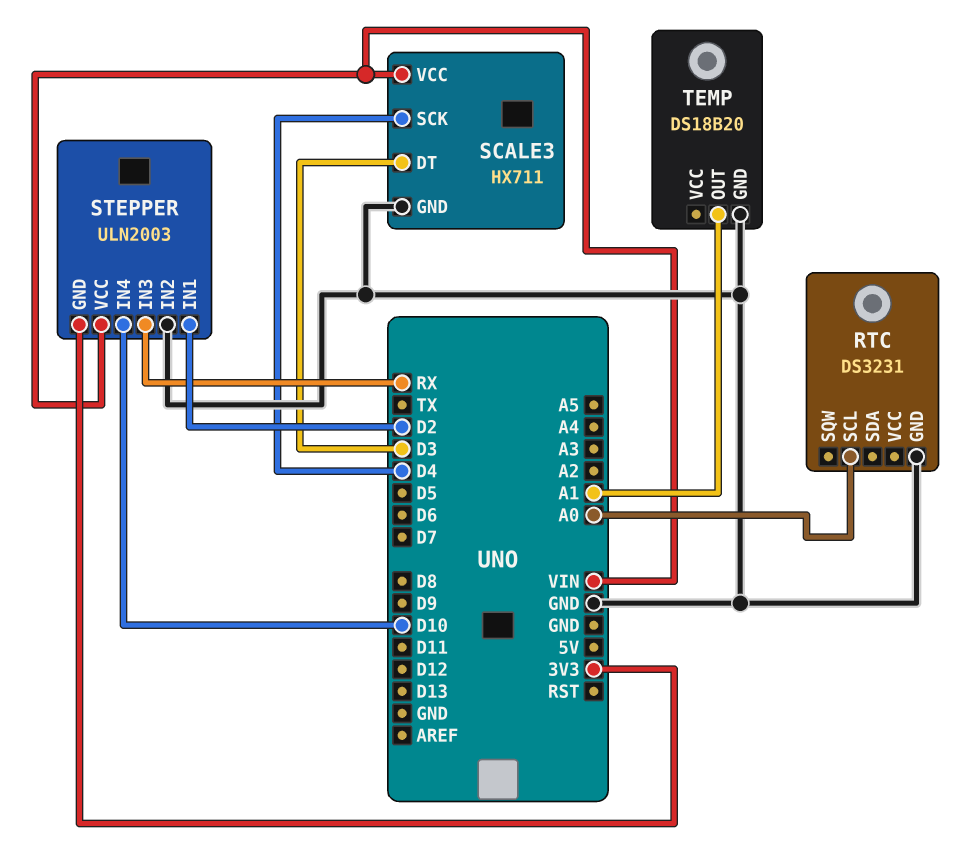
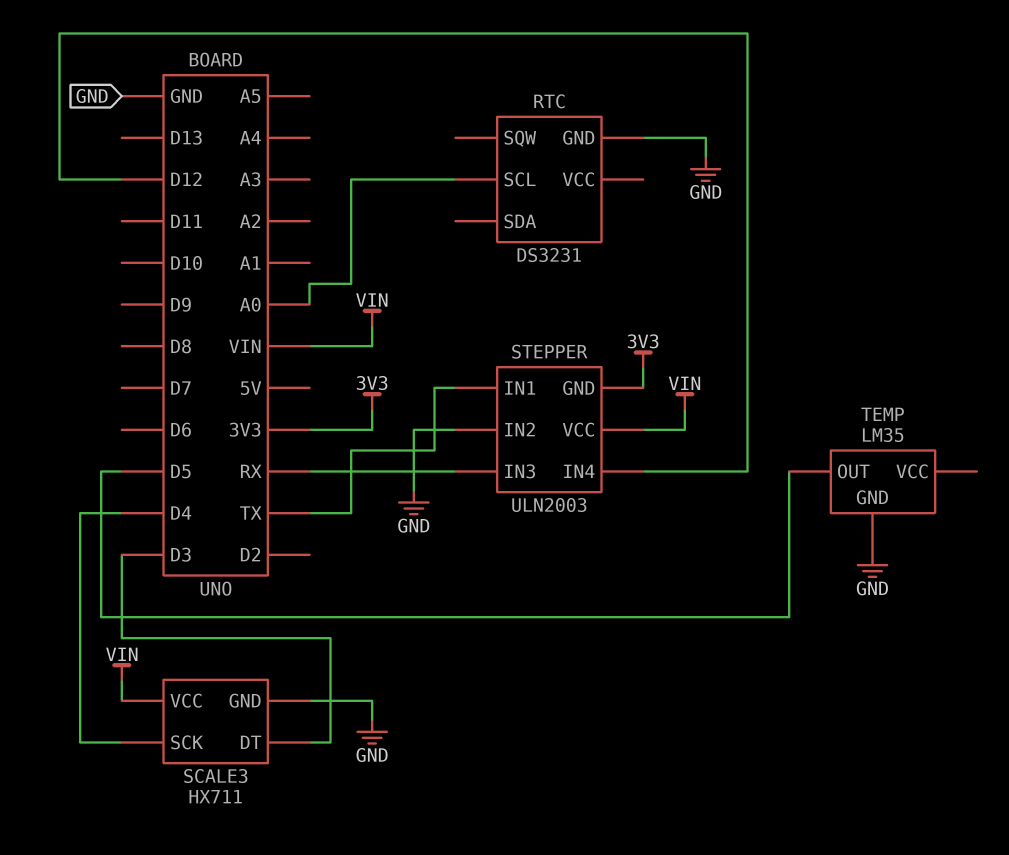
STEPPER pin IN1: D2 -> TX
STEPPER pin IN4: D10 -> D12
TEMP: DS18B20 -> LM35
TEMP pin OUT: A1 -> D5

